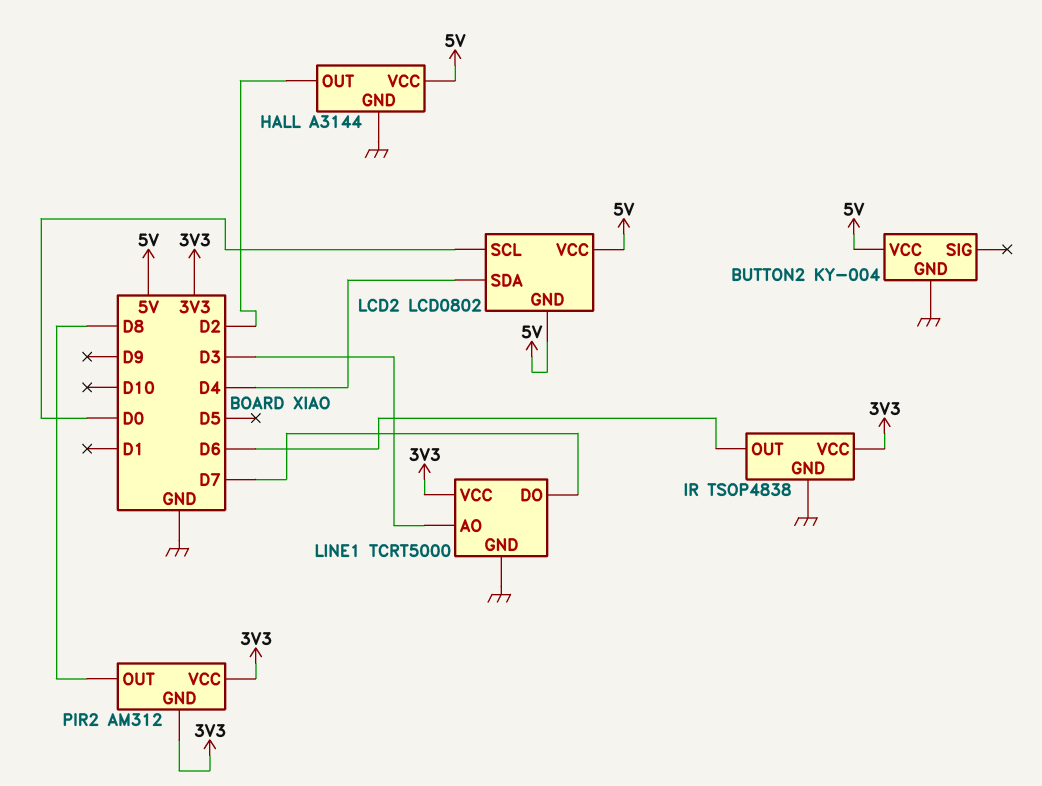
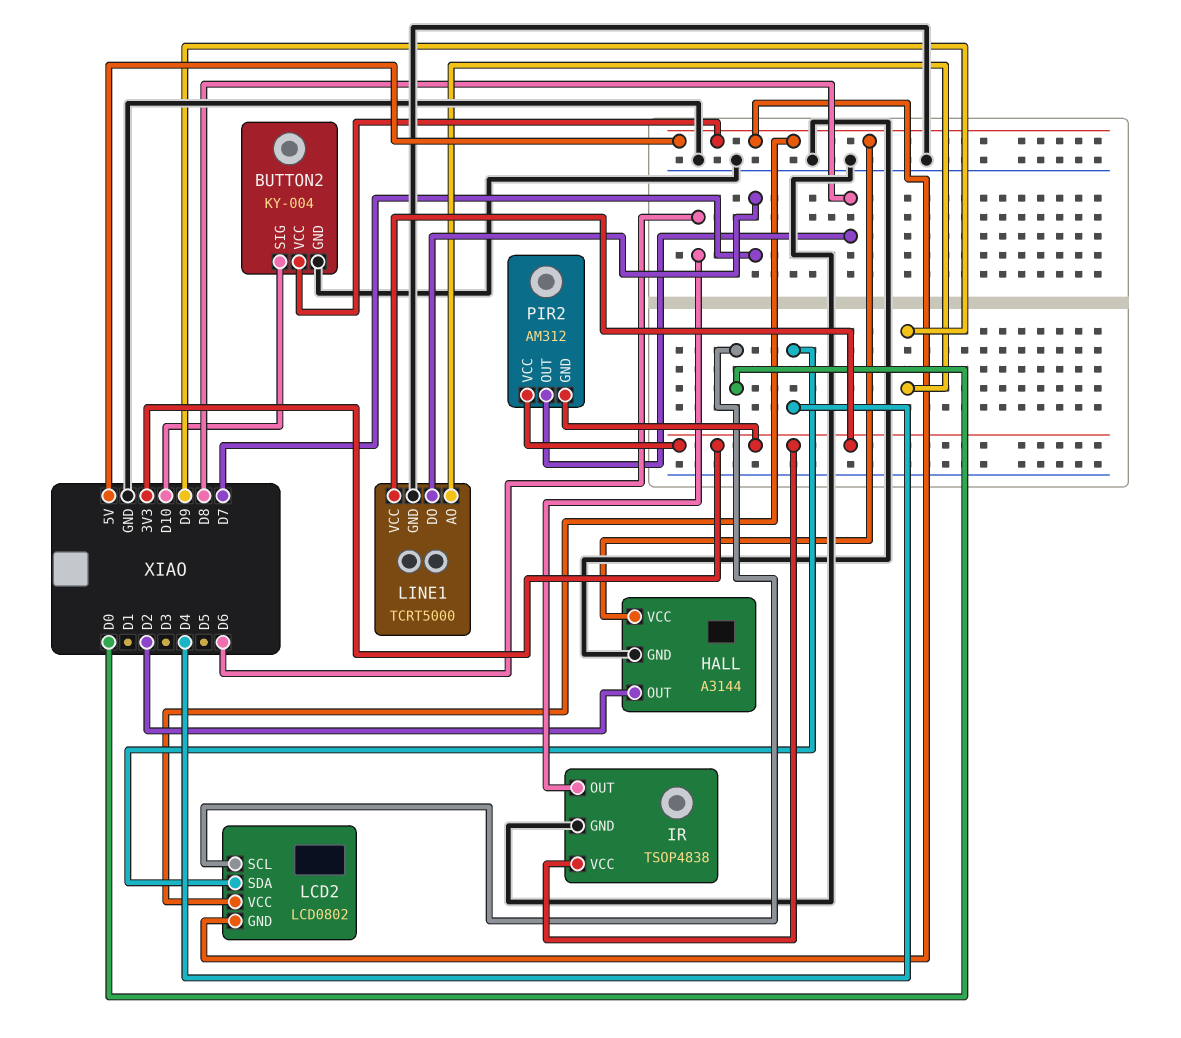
BUTTON2 pin SIG: none -> D10
LINE1 pin AO: D3 -> D9

